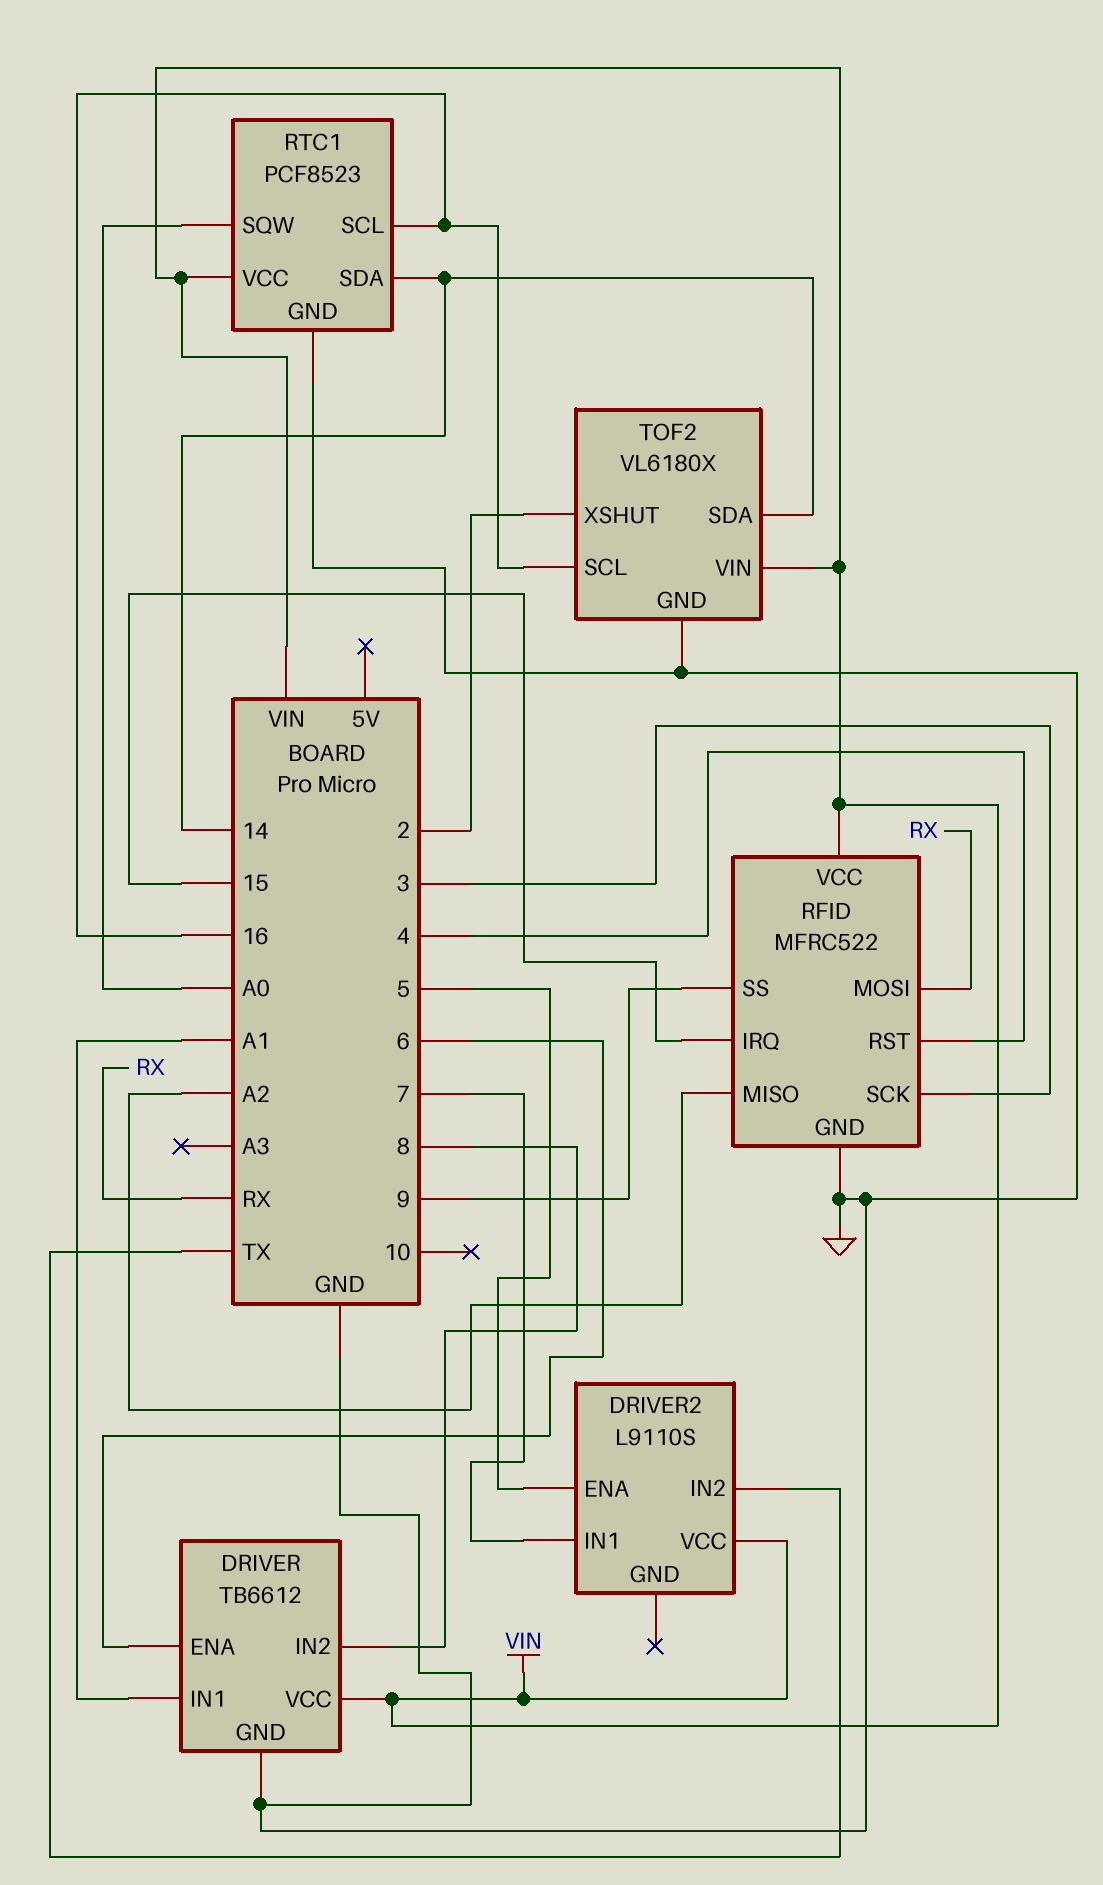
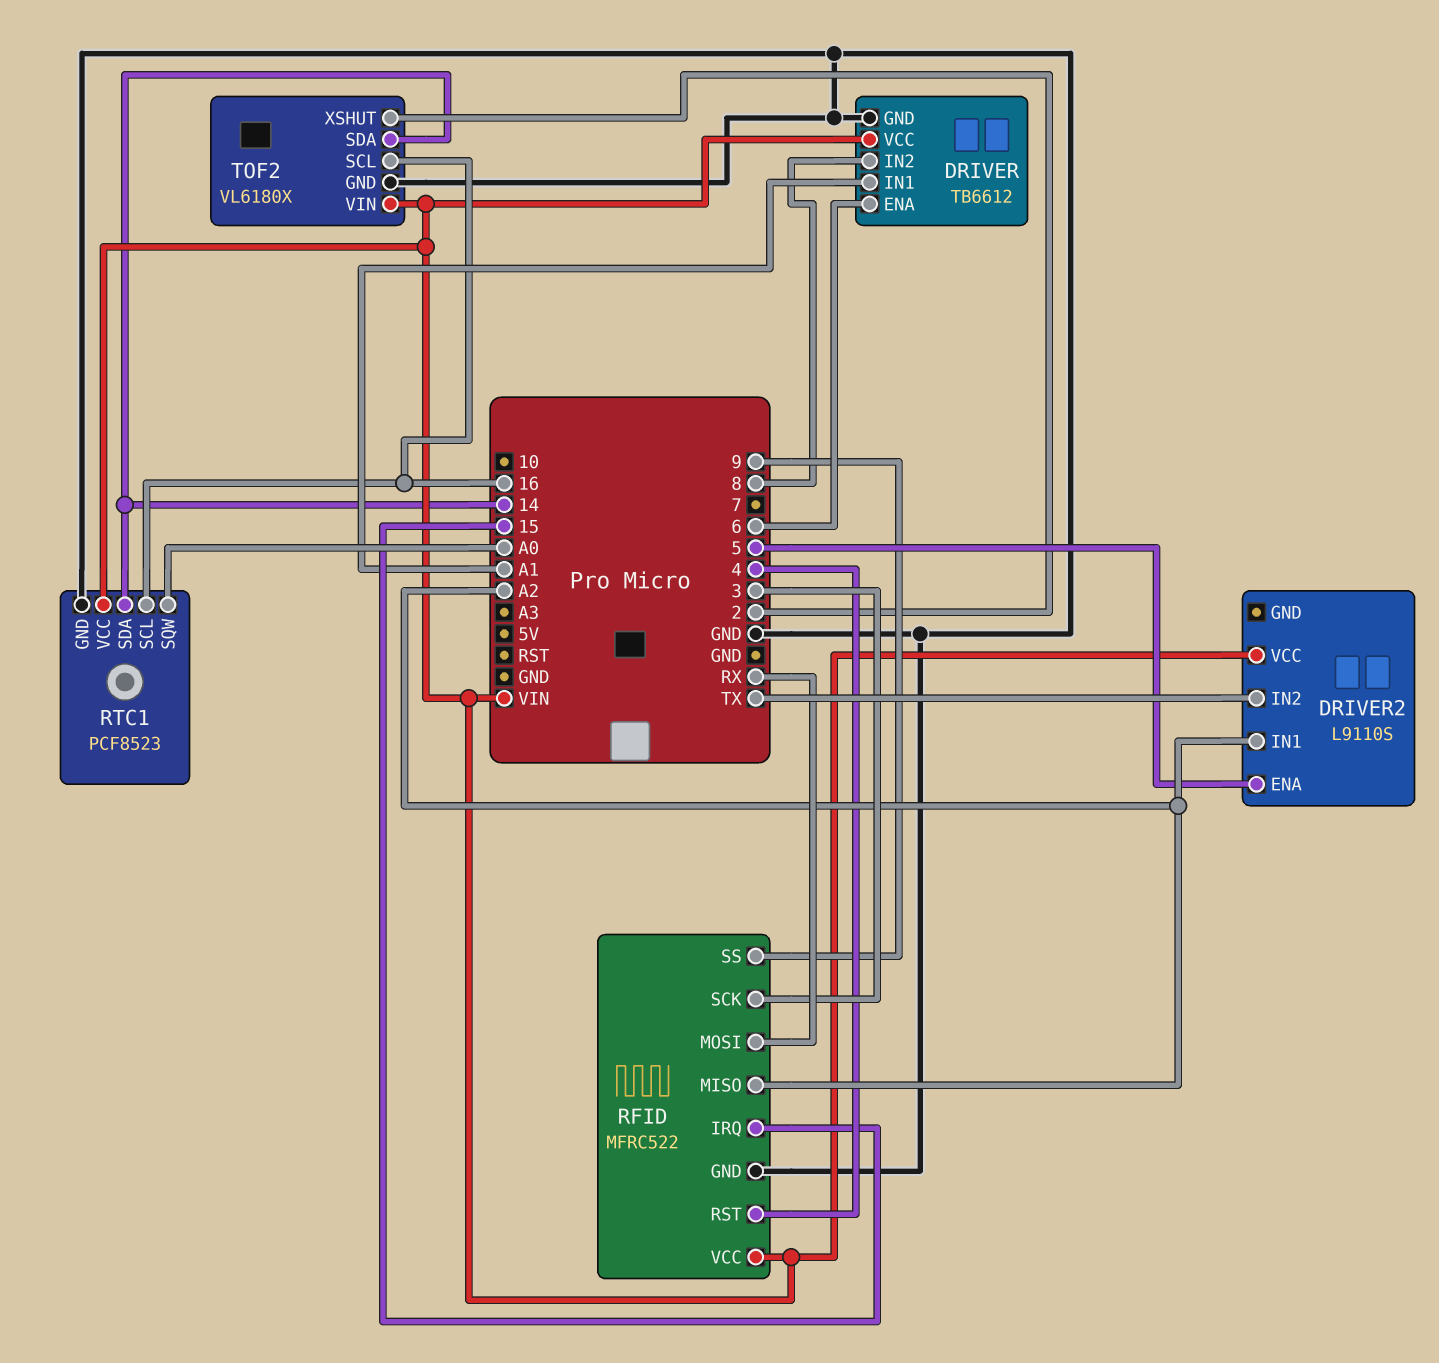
DRIVER2 pin IN1: 7 -> A2

